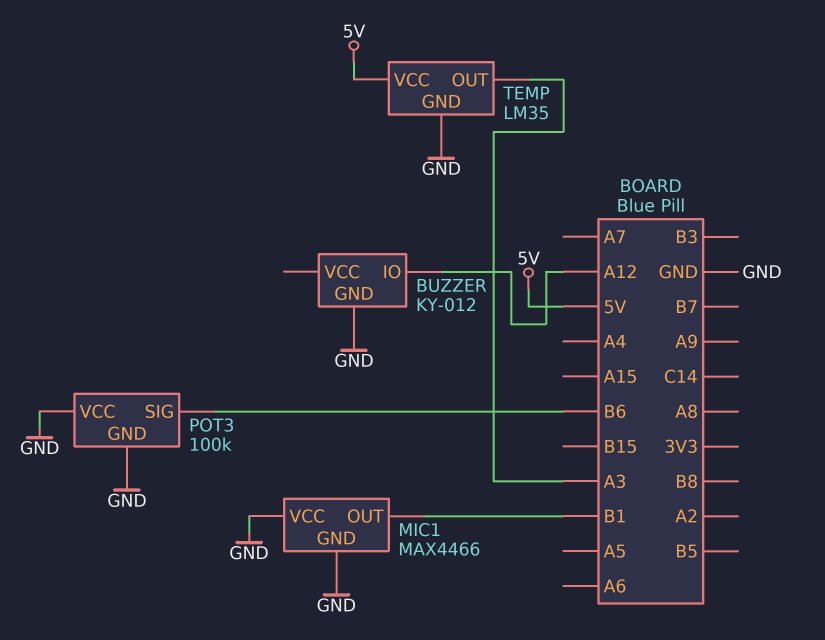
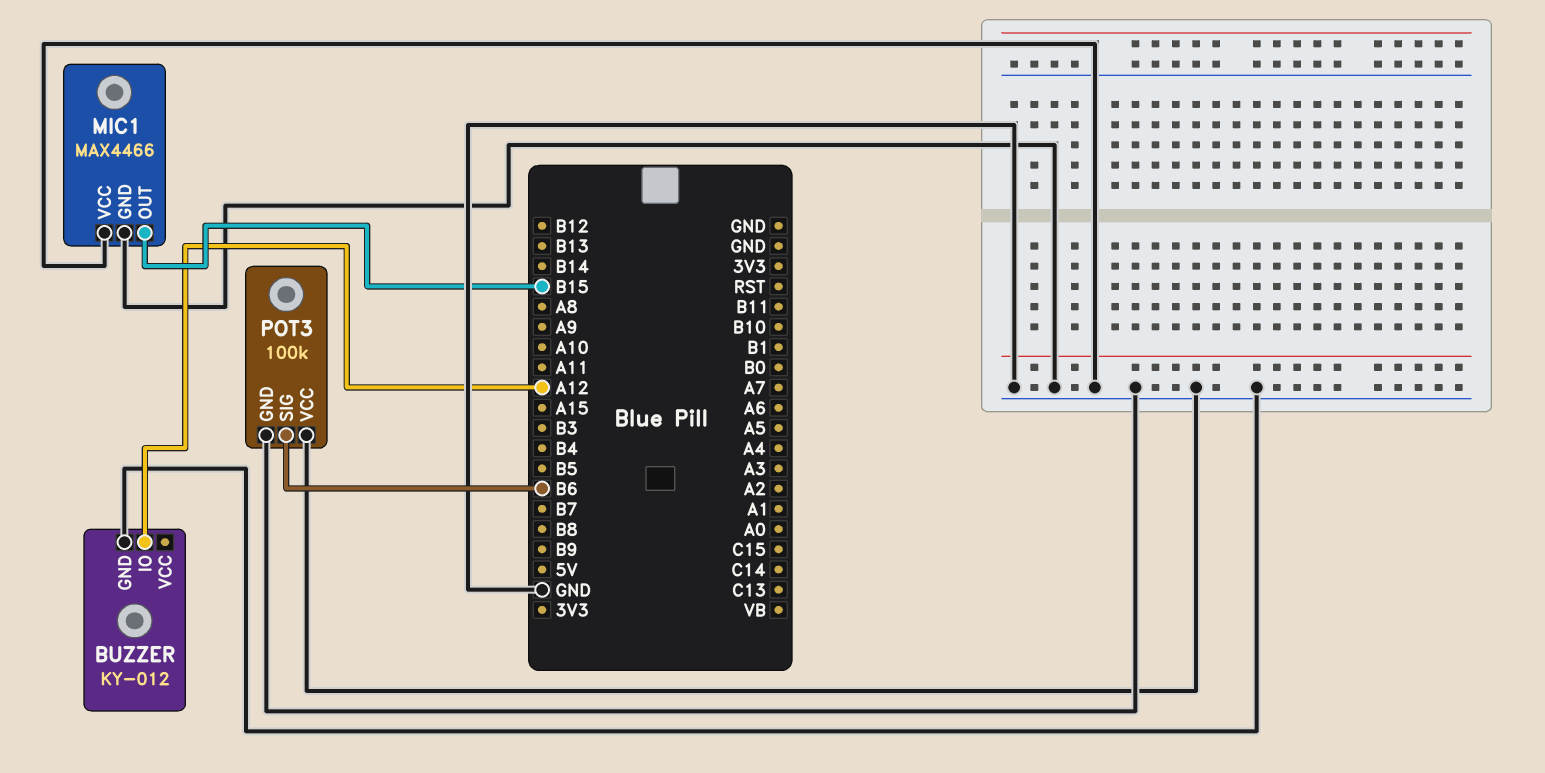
MIC1 pin OUT: B1 -> B15
TEMP: LM35 -> none
TEMP pin GND: GND -> none
TEMP pin OUT: A3 -> none
TEMP pin VCC: 5V -> none

